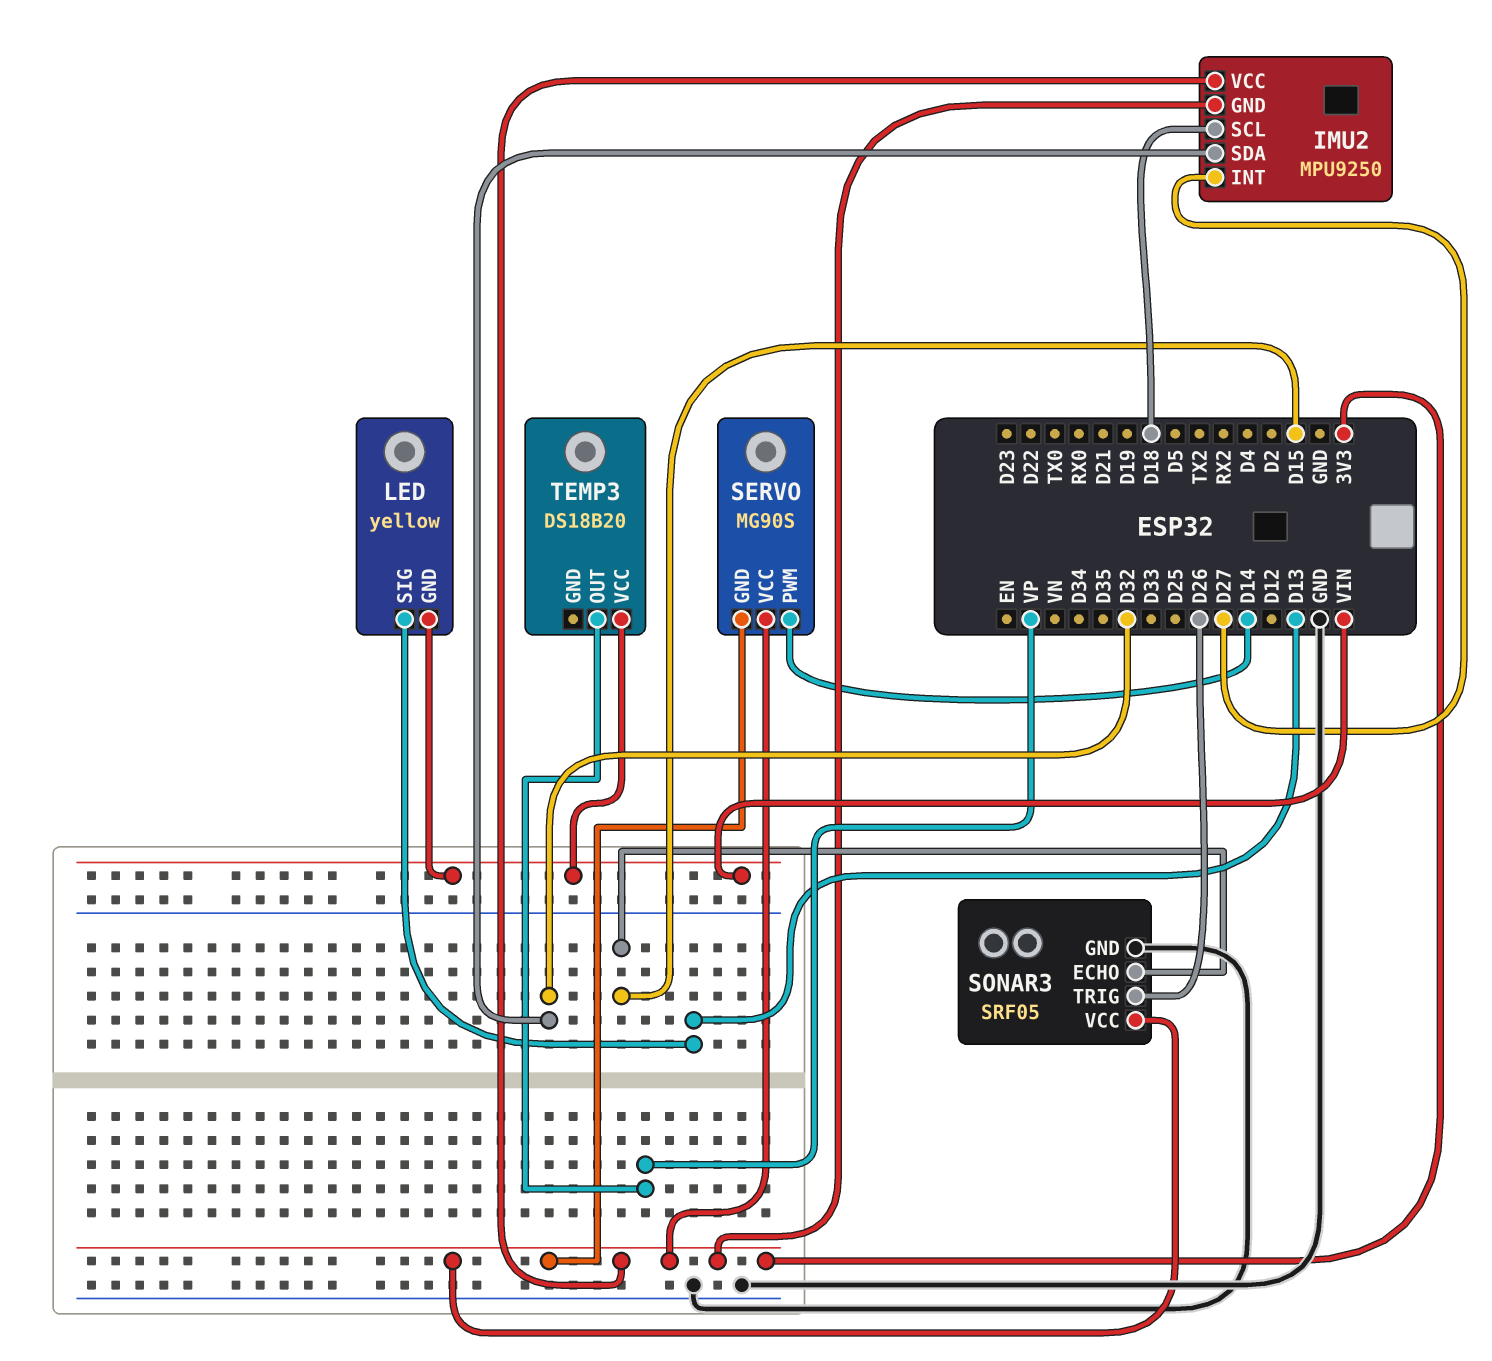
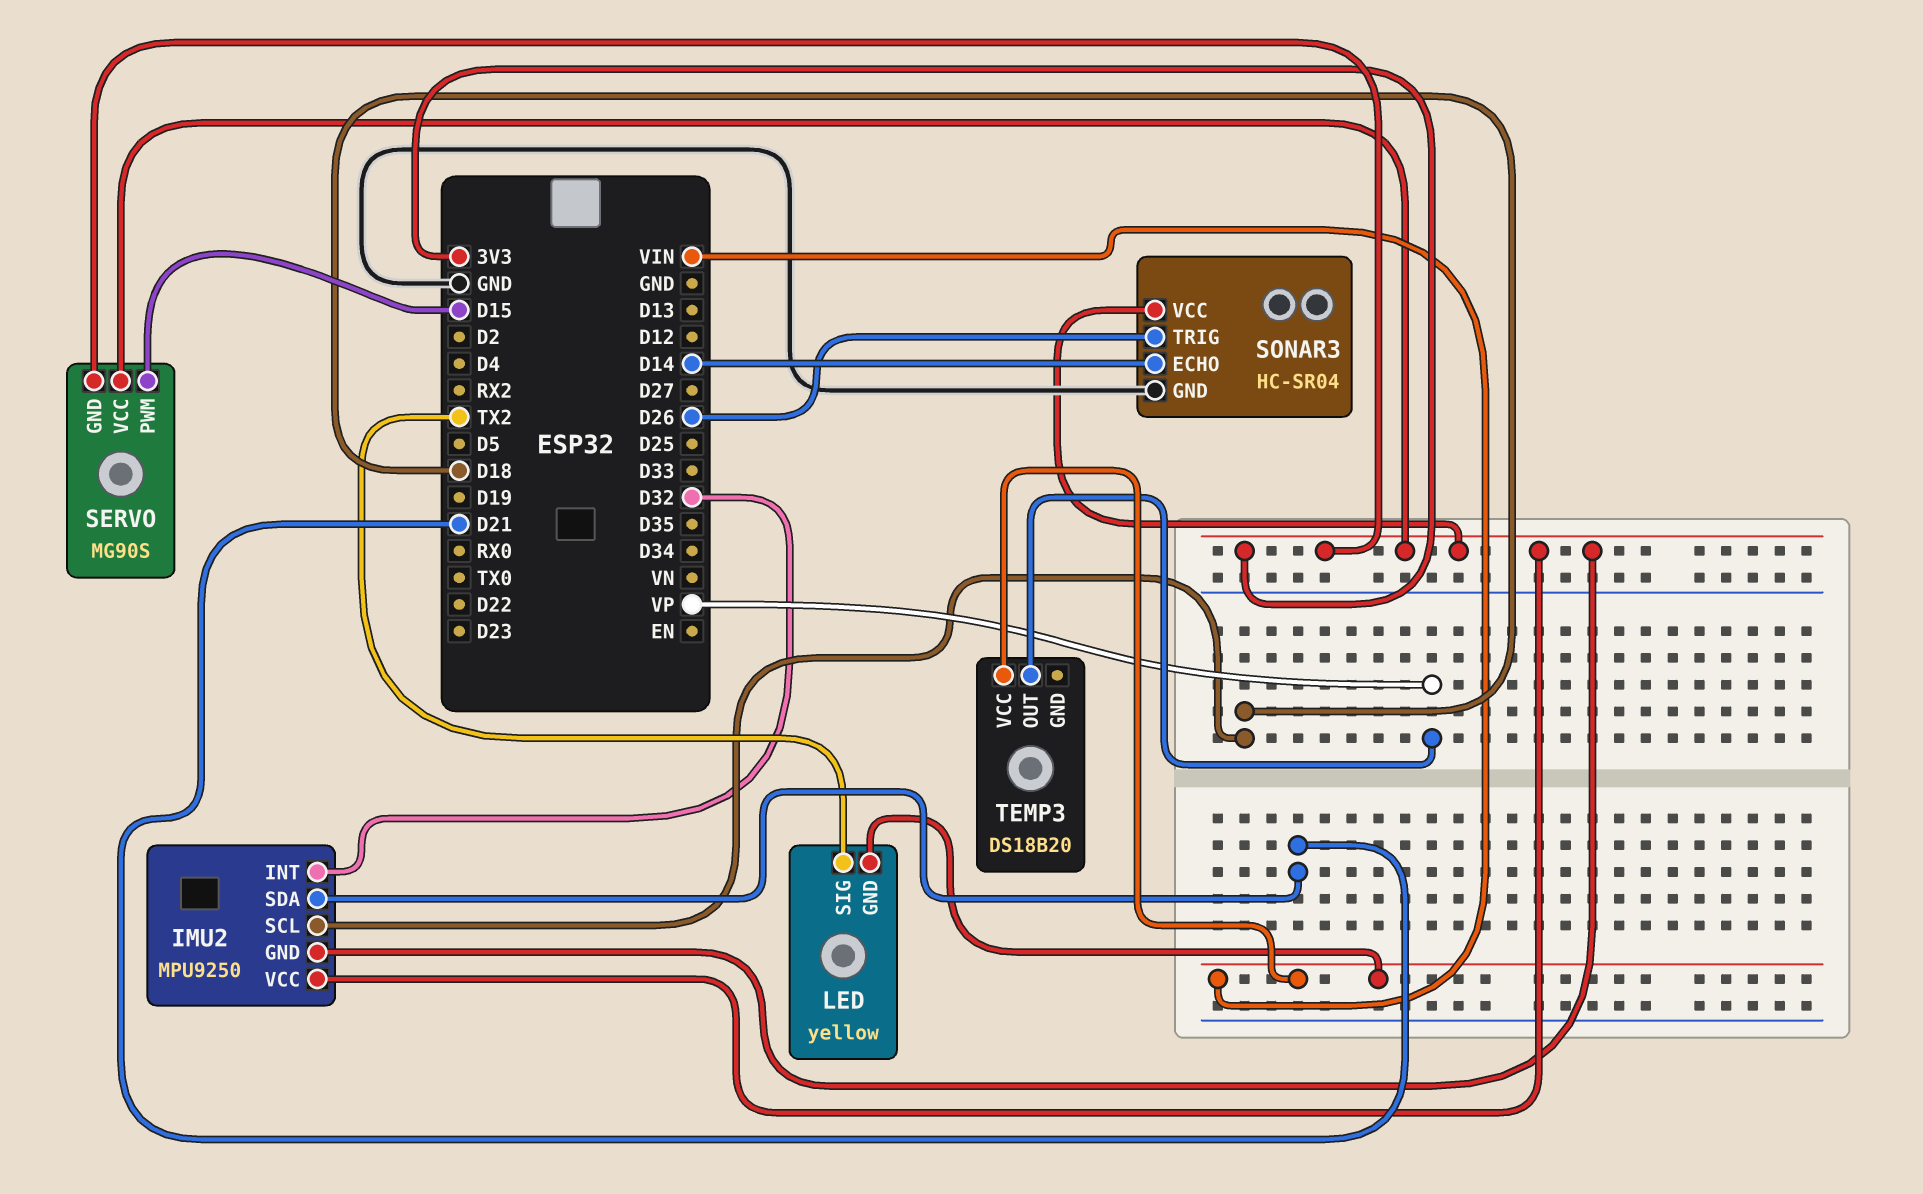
IMU2 pin INT: D27 -> D32
IMU2 pin SDA: D32 -> D21
LED pin SIG: D13 -> TX2
SERVO pin PWM: D14 -> D15
SONAR3: SRF05 -> HC-SR04
SONAR3 pin ECHO: D15 -> D14

